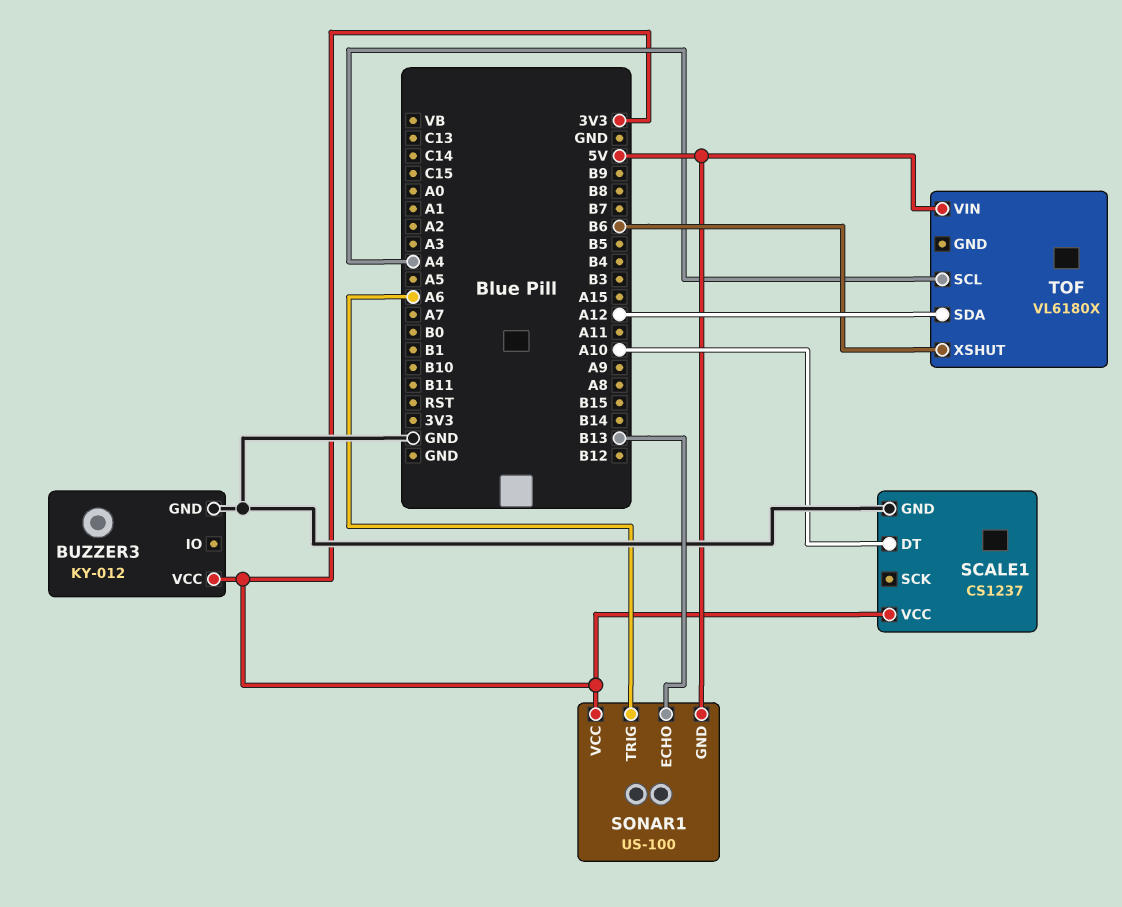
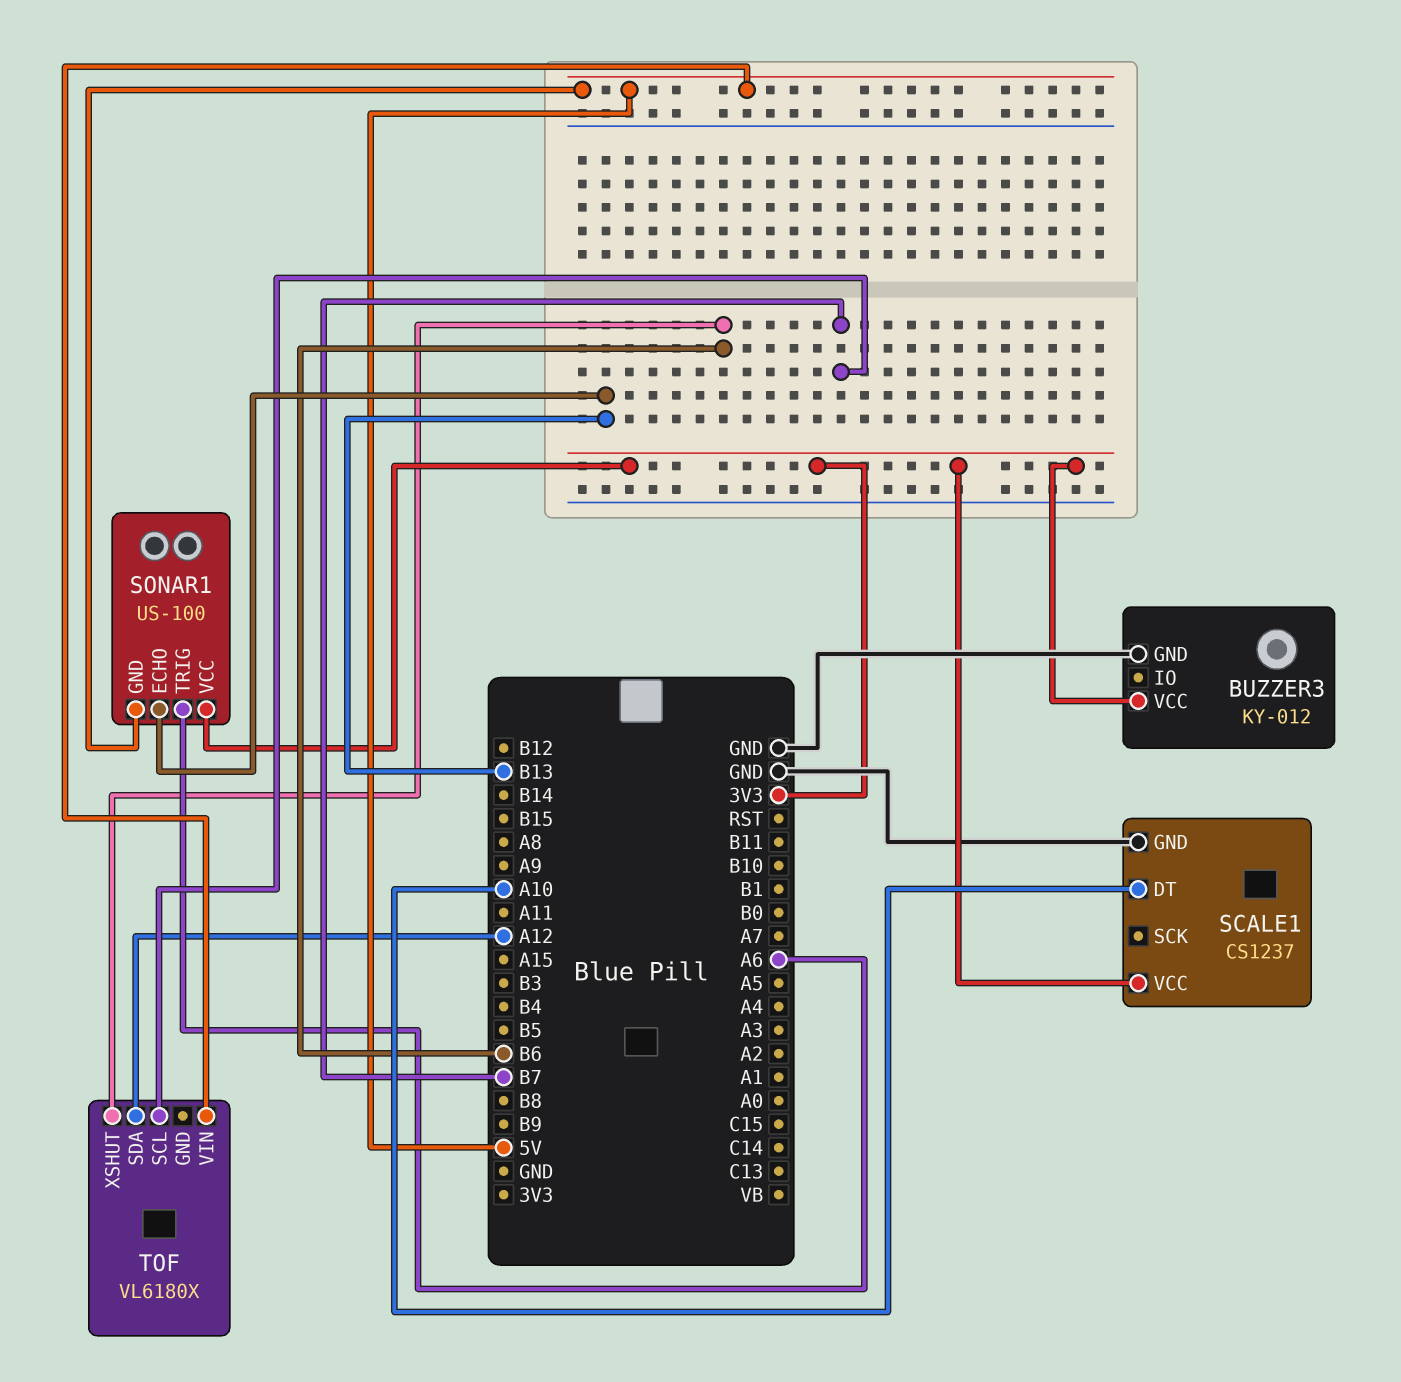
TOF pin SCL: A4 -> B7

